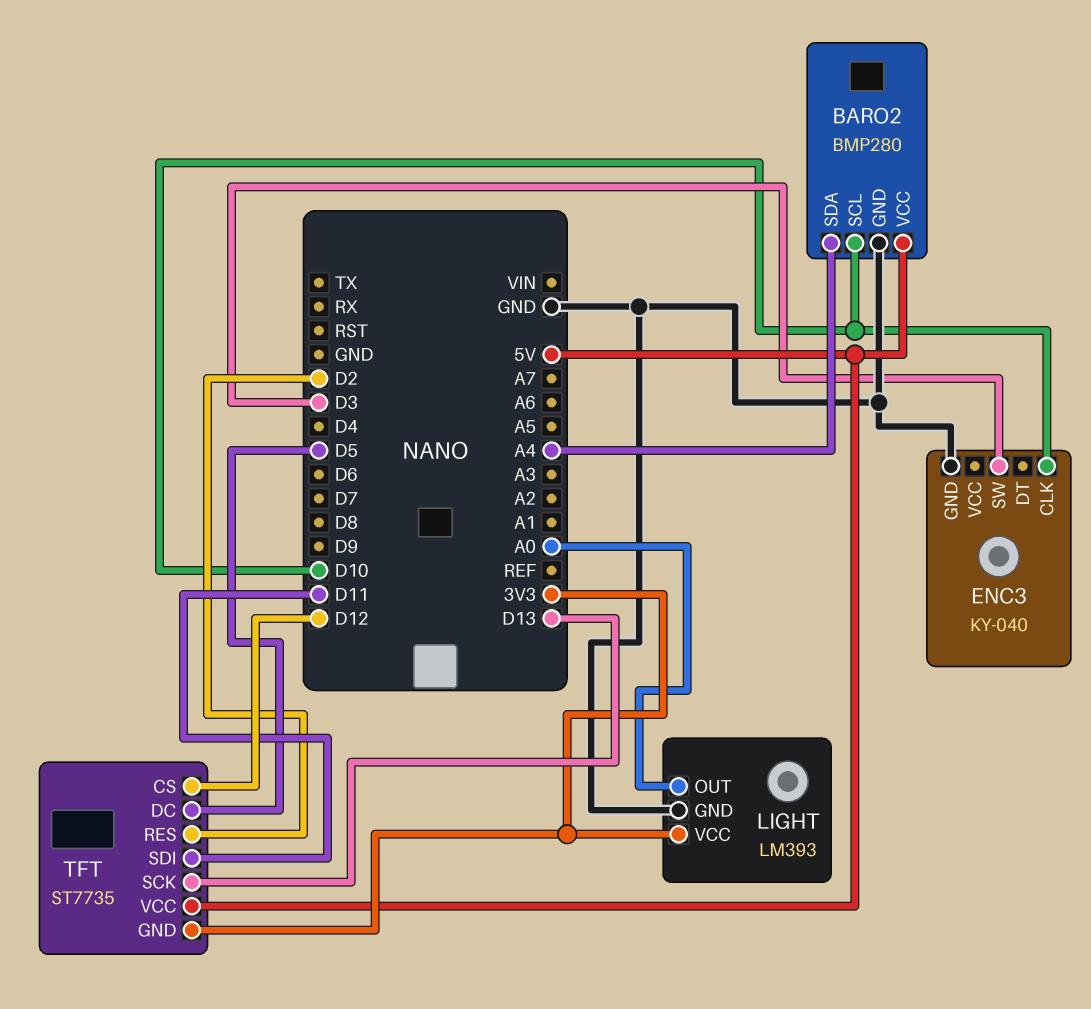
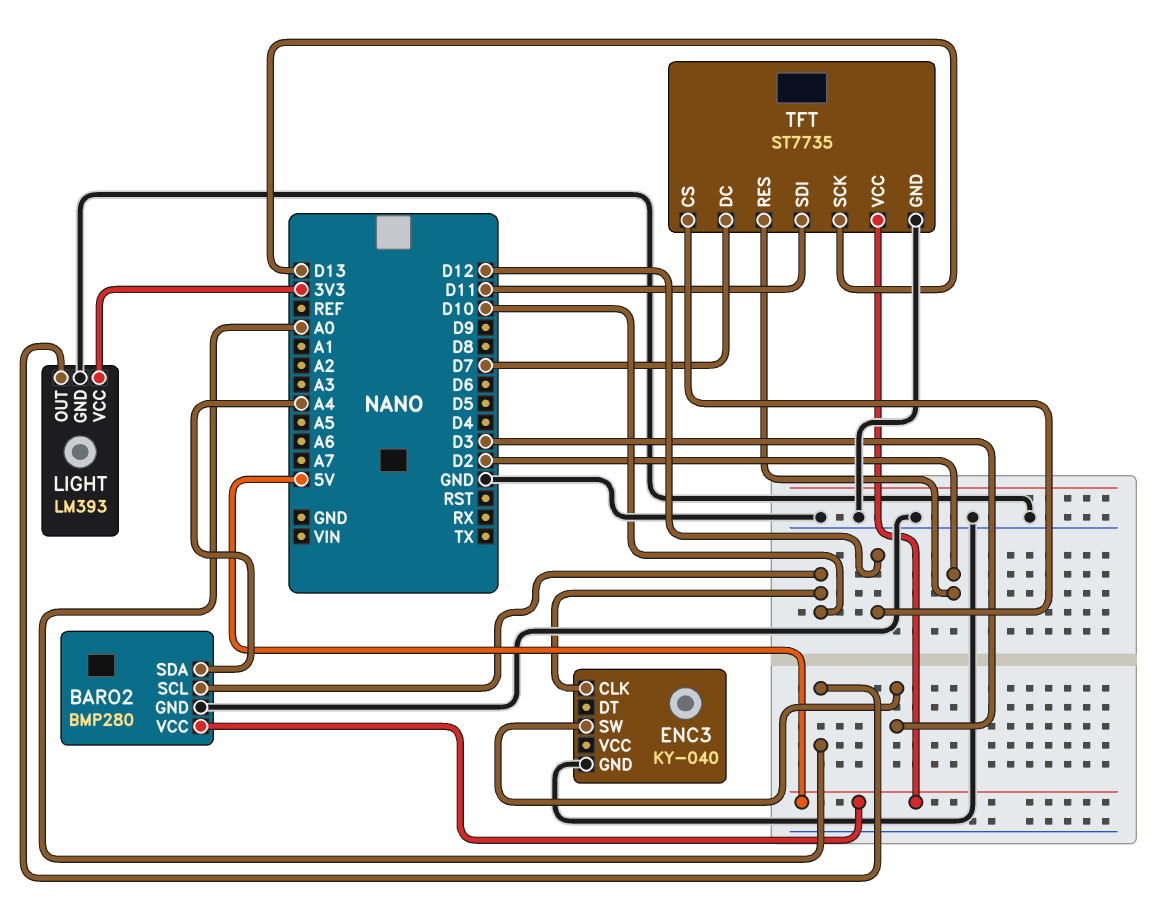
TFT pin DC: D5 -> D7
TFT pin GND: 3V3 -> GND

